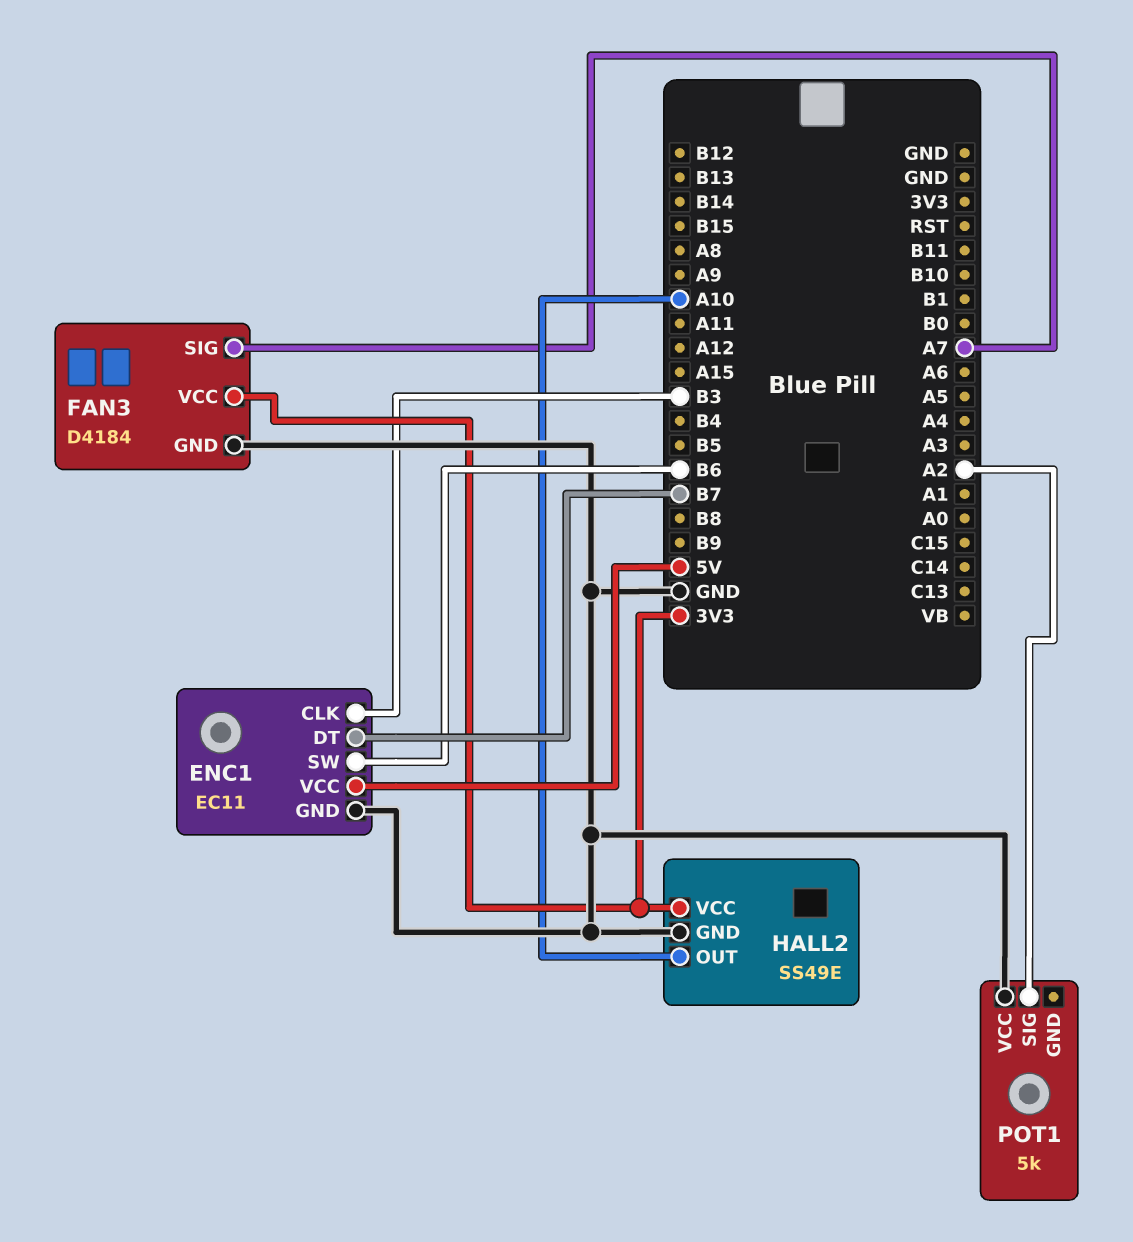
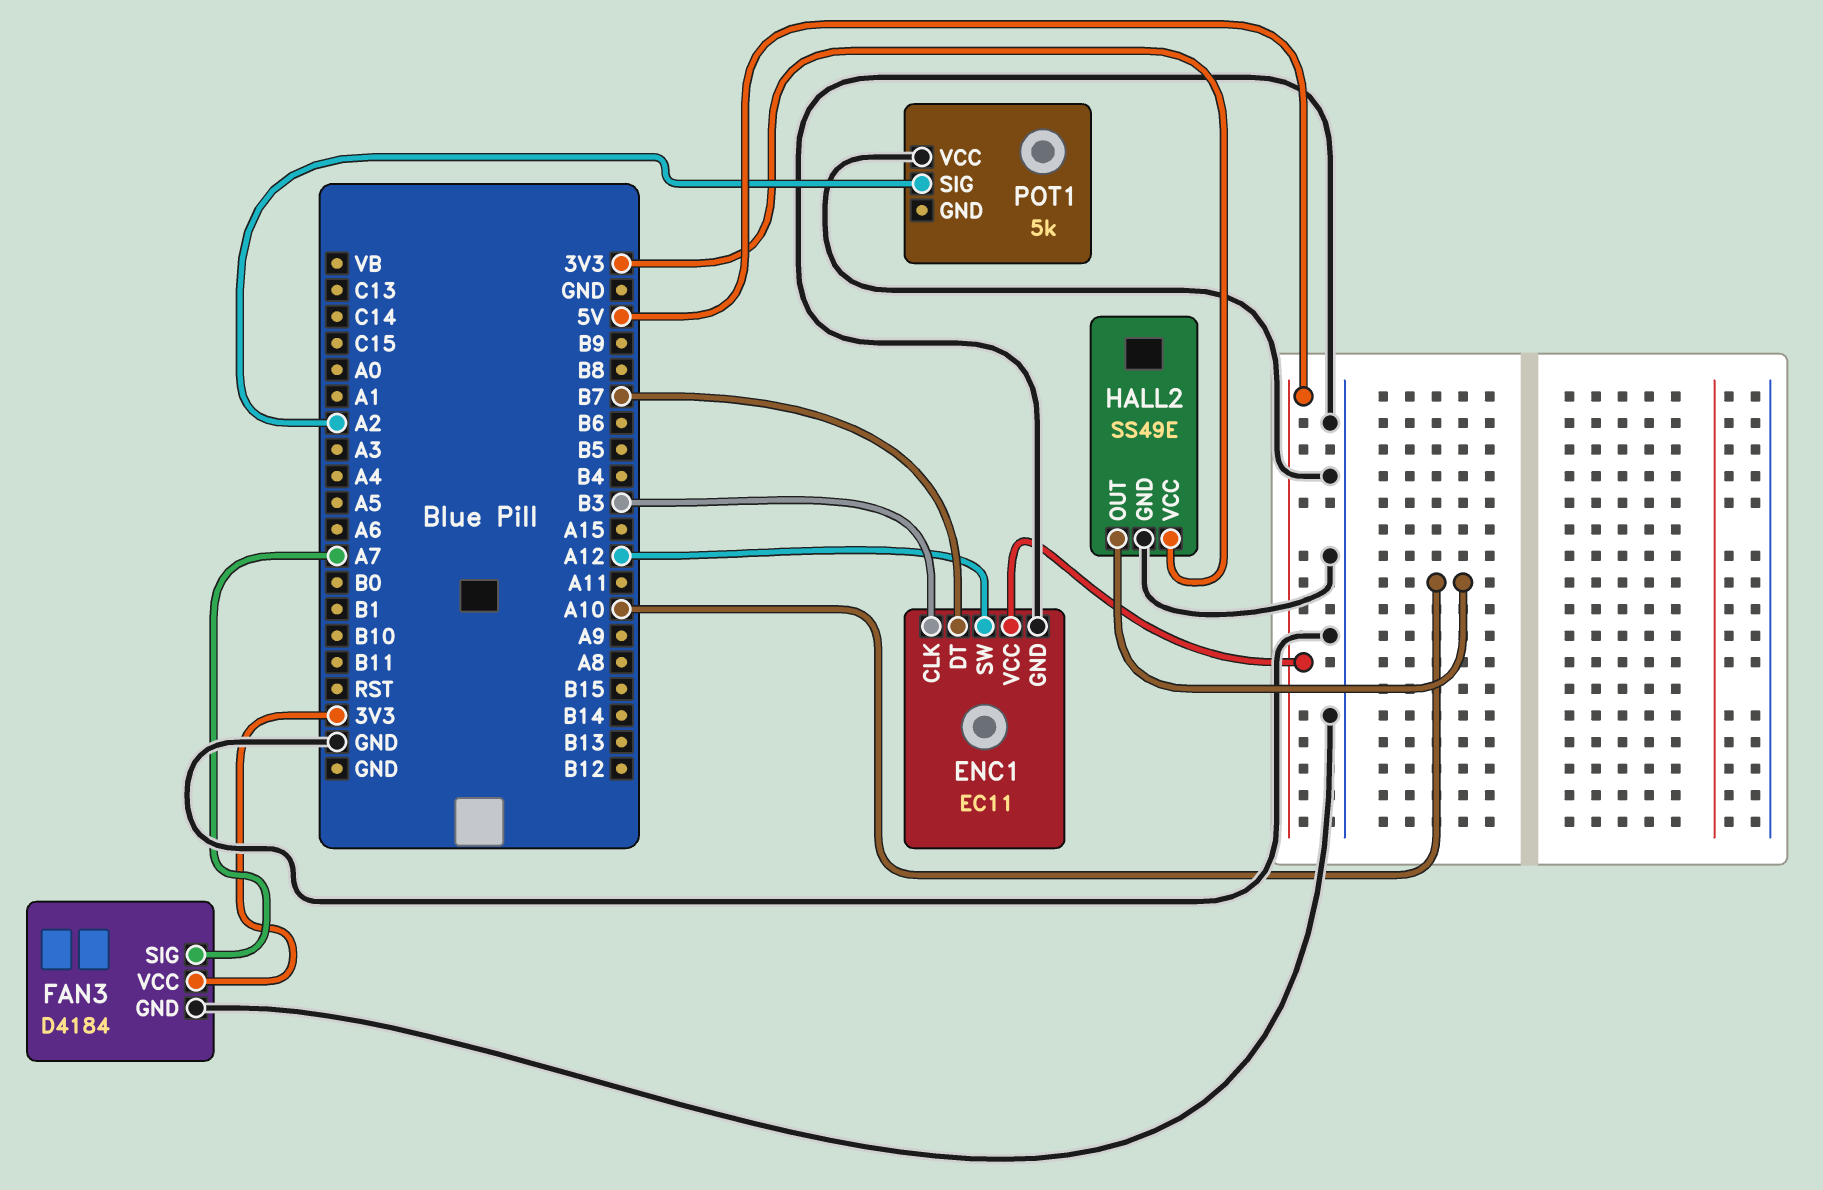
ENC1 pin SW: B6 -> A12

